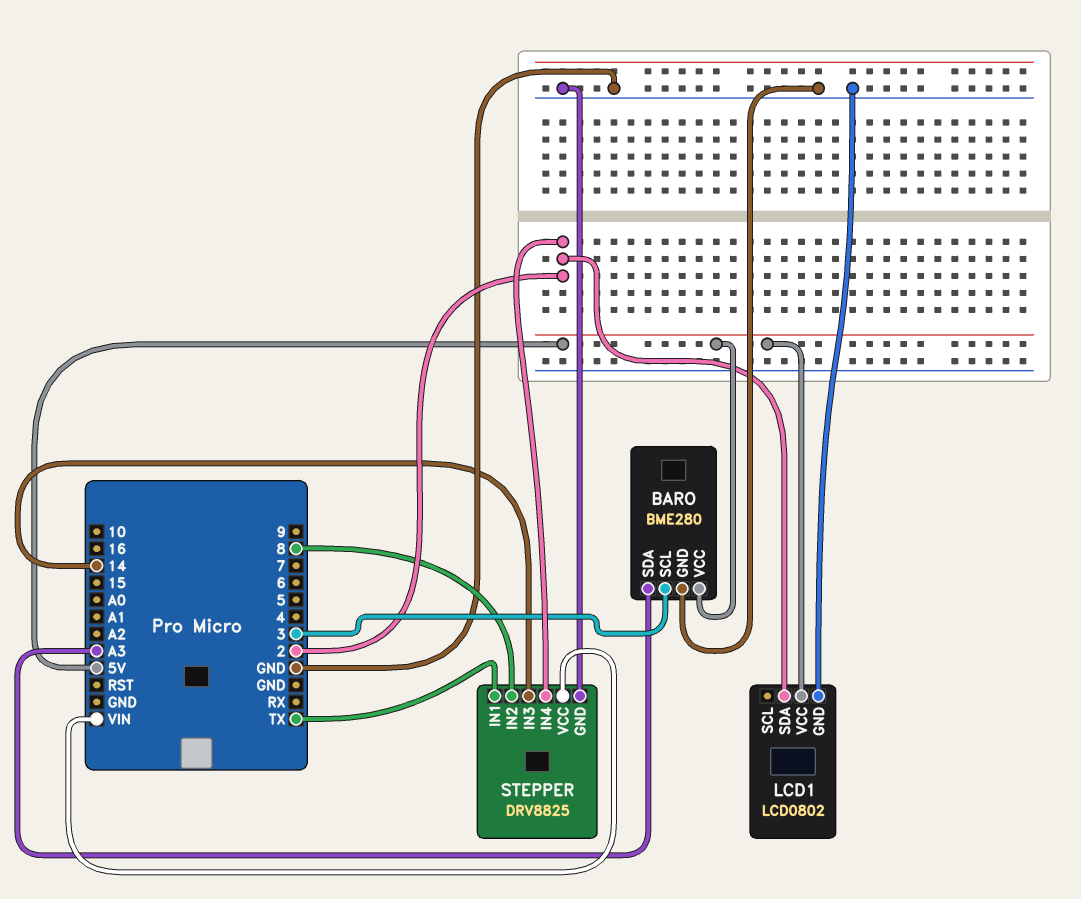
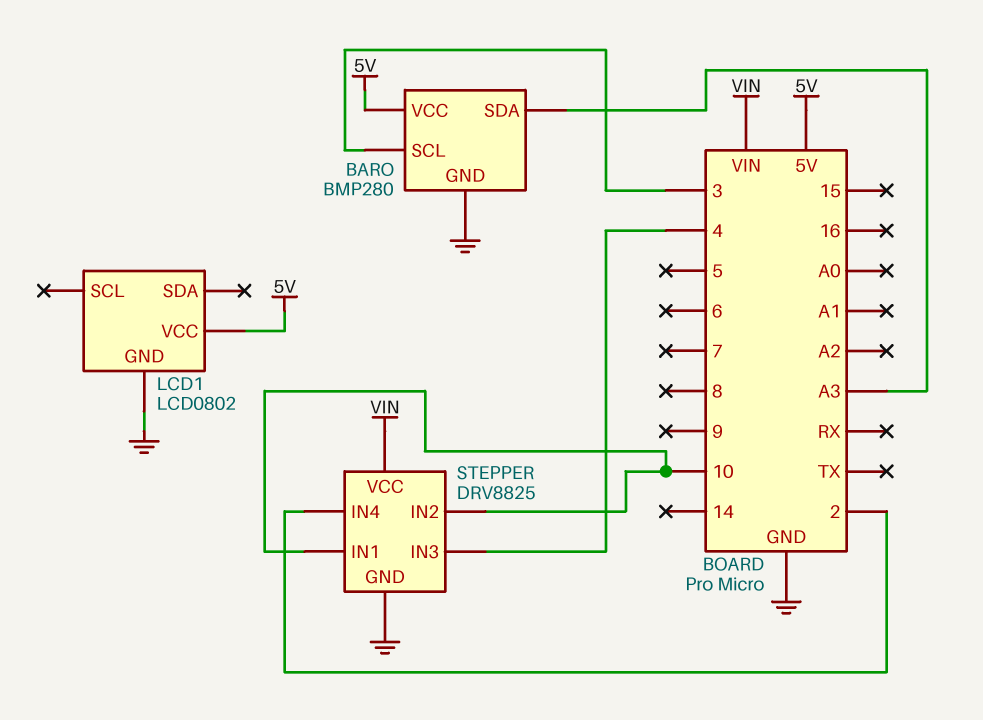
BARO: BME280 -> BMP280
LCD1 pin SDA: 2 -> none
STEPPER pin IN1: TX -> 10
STEPPER pin IN2: 8 -> 10
STEPPER pin IN3: 14 -> 4

